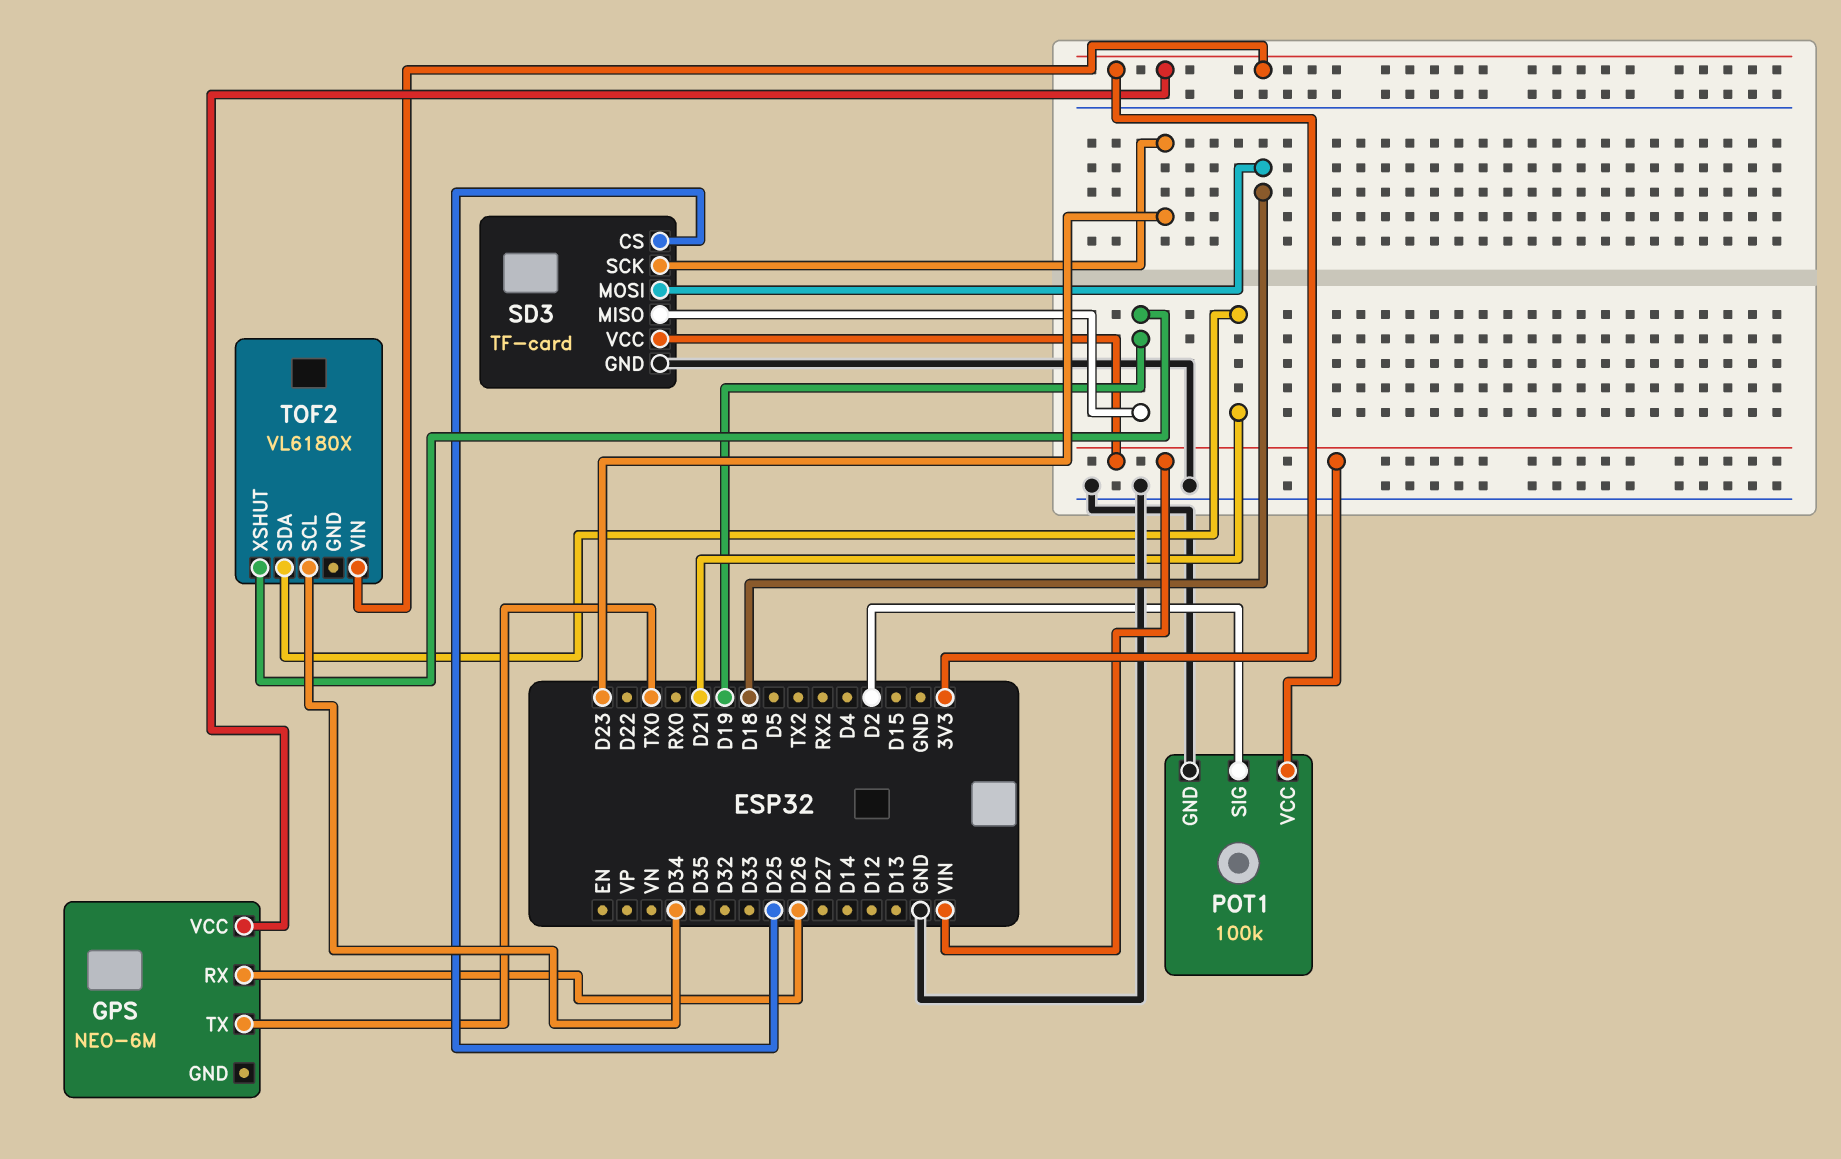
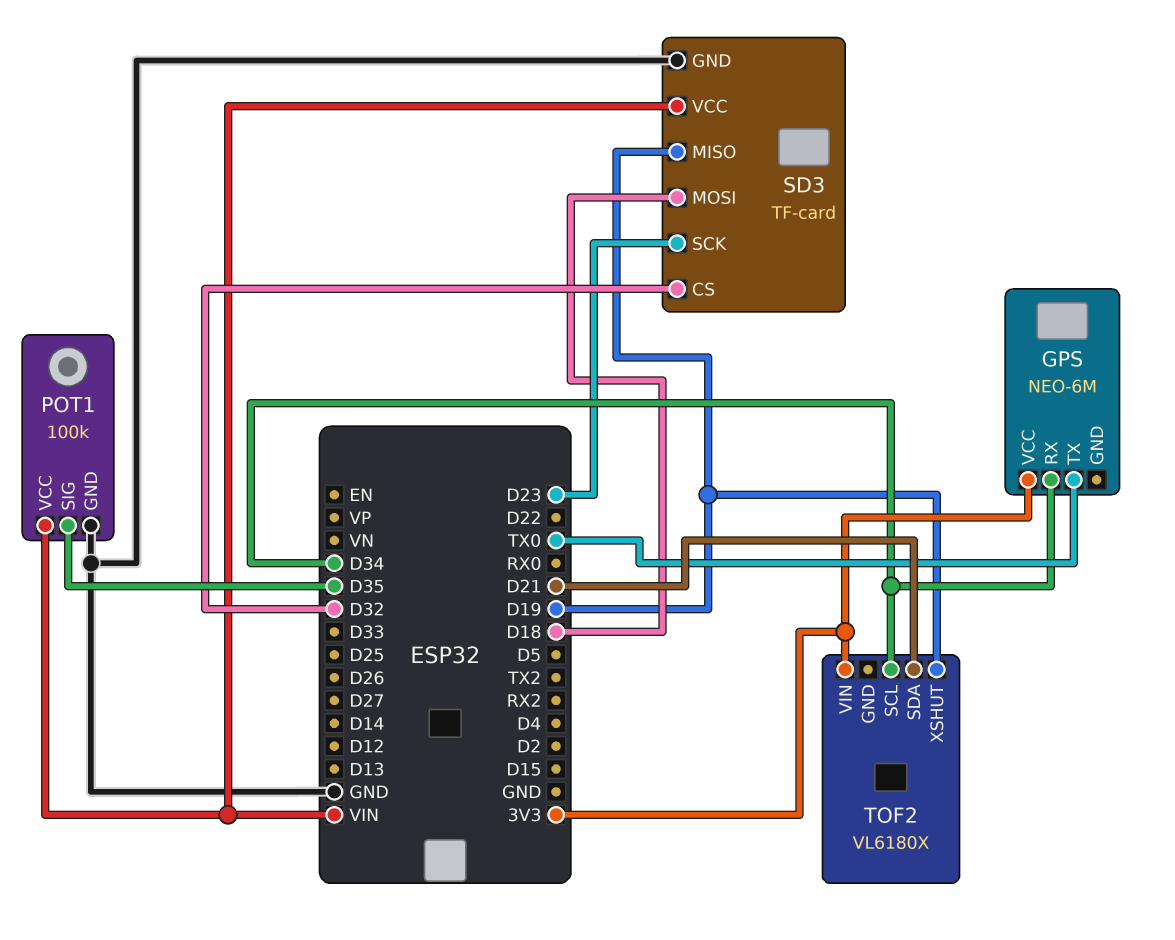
GPS pin RX: D26 -> D34
POT1 pin SIG: D2 -> D35
SD3 pin CS: D25 -> D32

